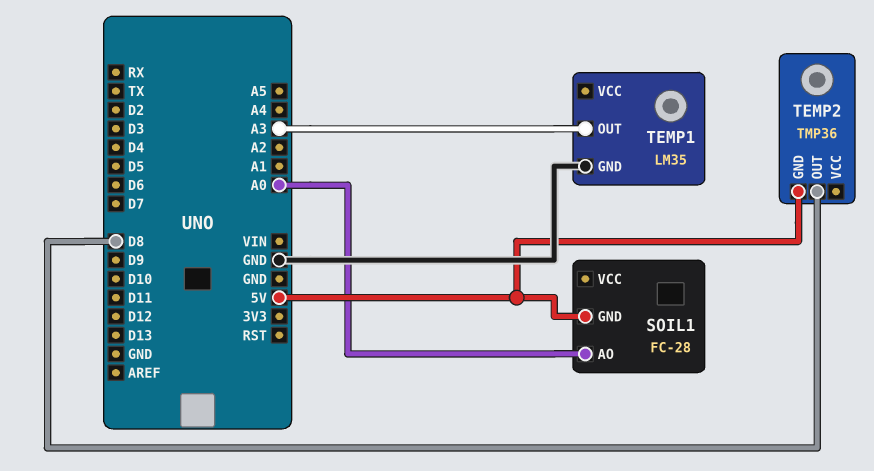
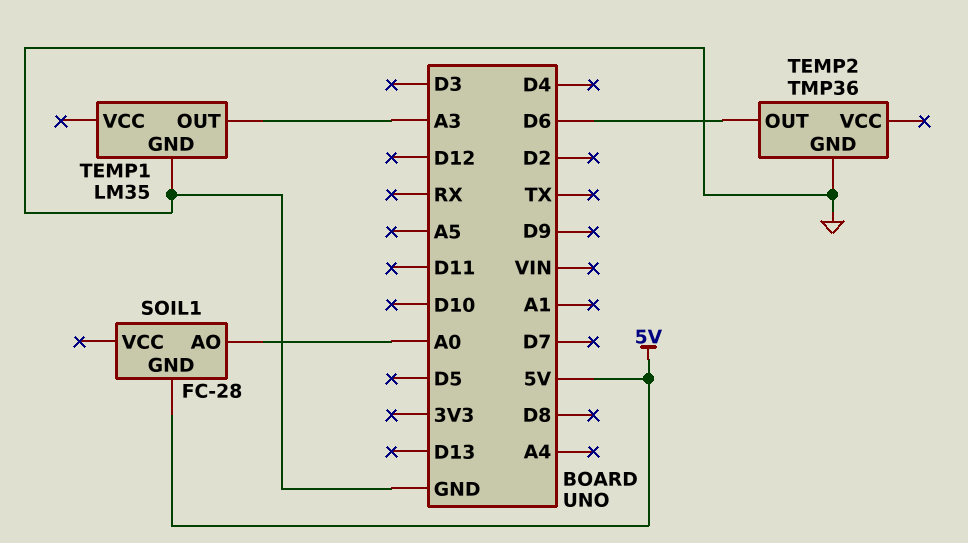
TEMP2 pin GND: 5V -> GND
TEMP2 pin OUT: D8 -> D6

